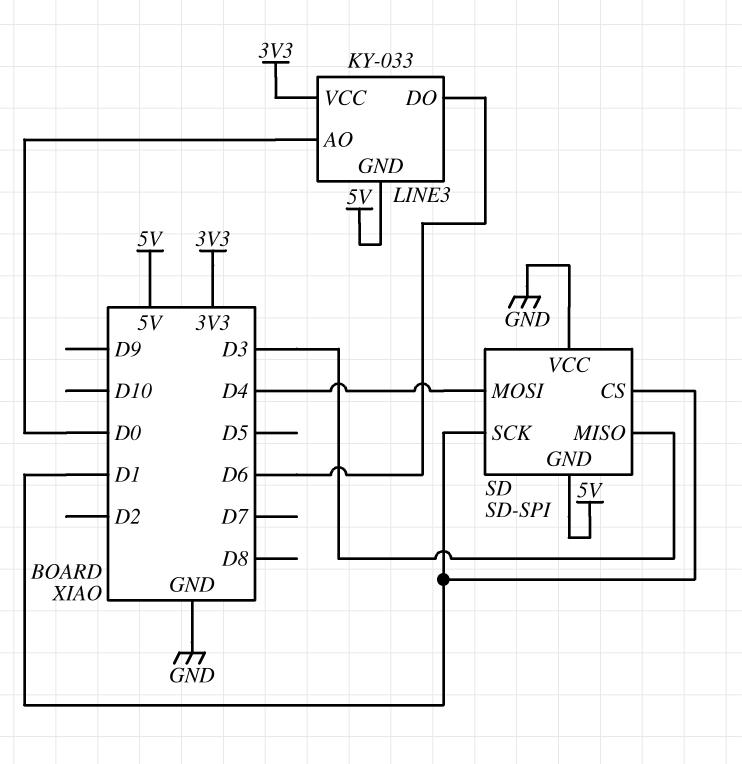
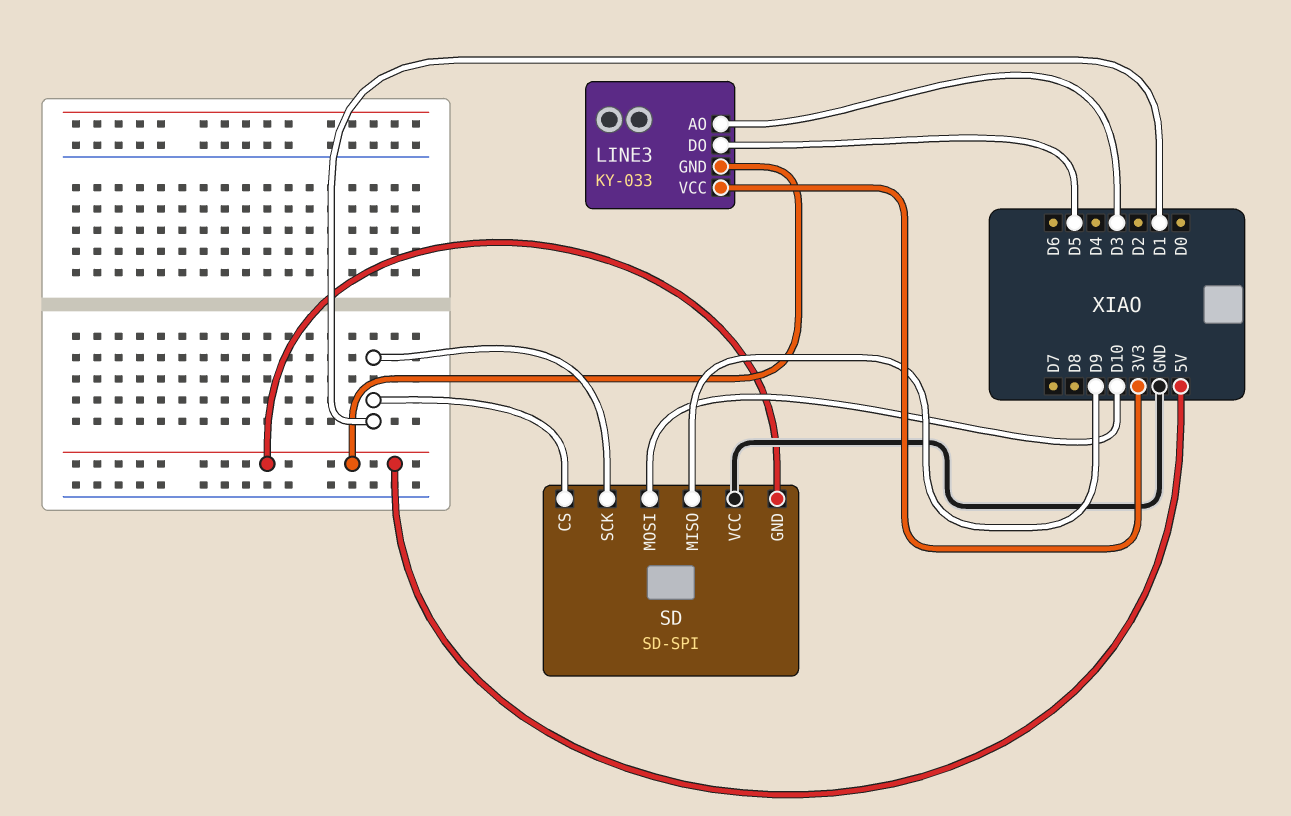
LINE3 pin AO: D0 -> D3
LINE3 pin DO: D6 -> D5
SD pin MISO: D3 -> D9
SD pin MOSI: D4 -> D10

